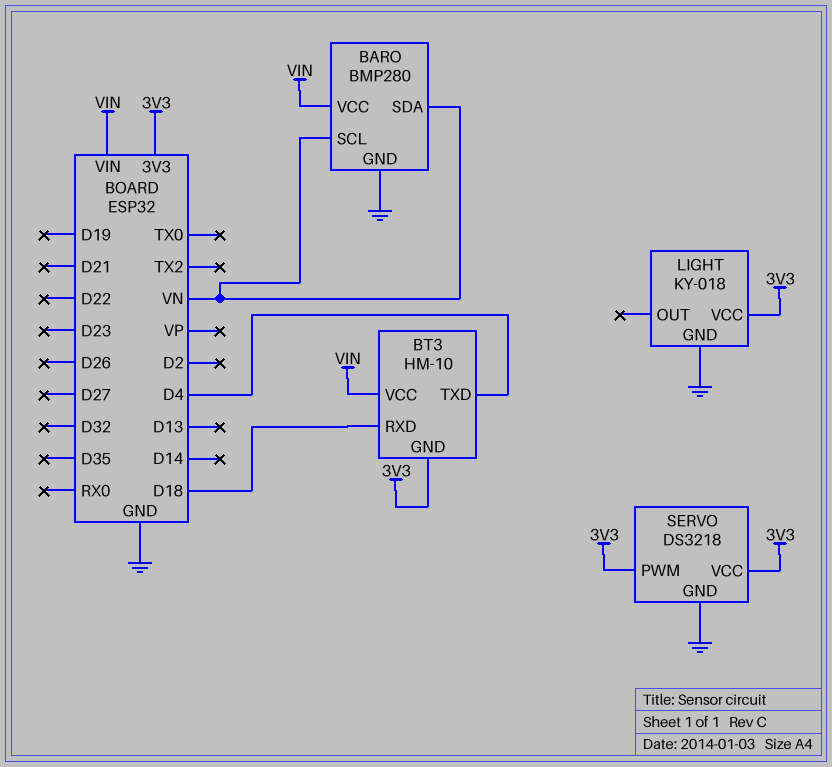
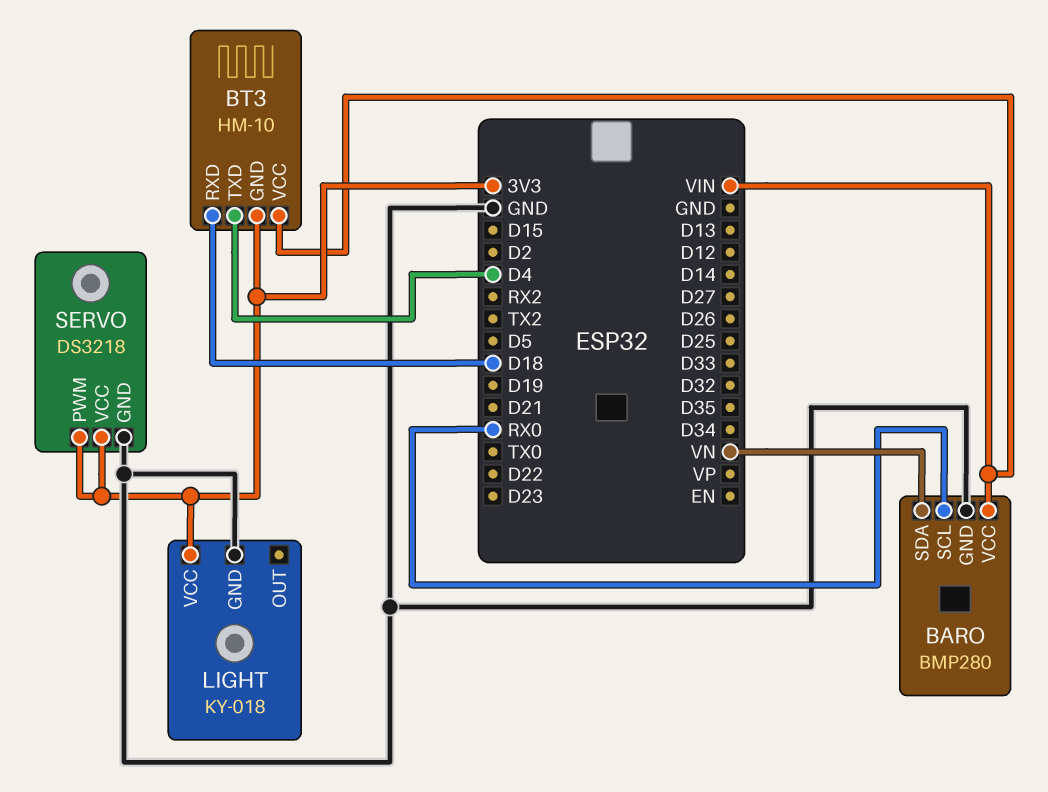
BARO pin SCL: VN -> RX0

